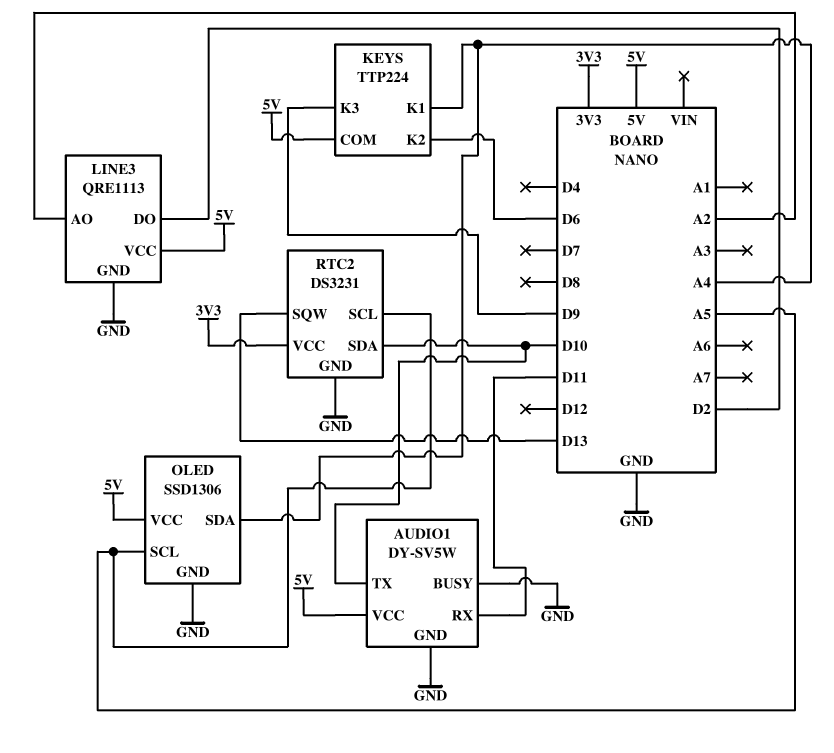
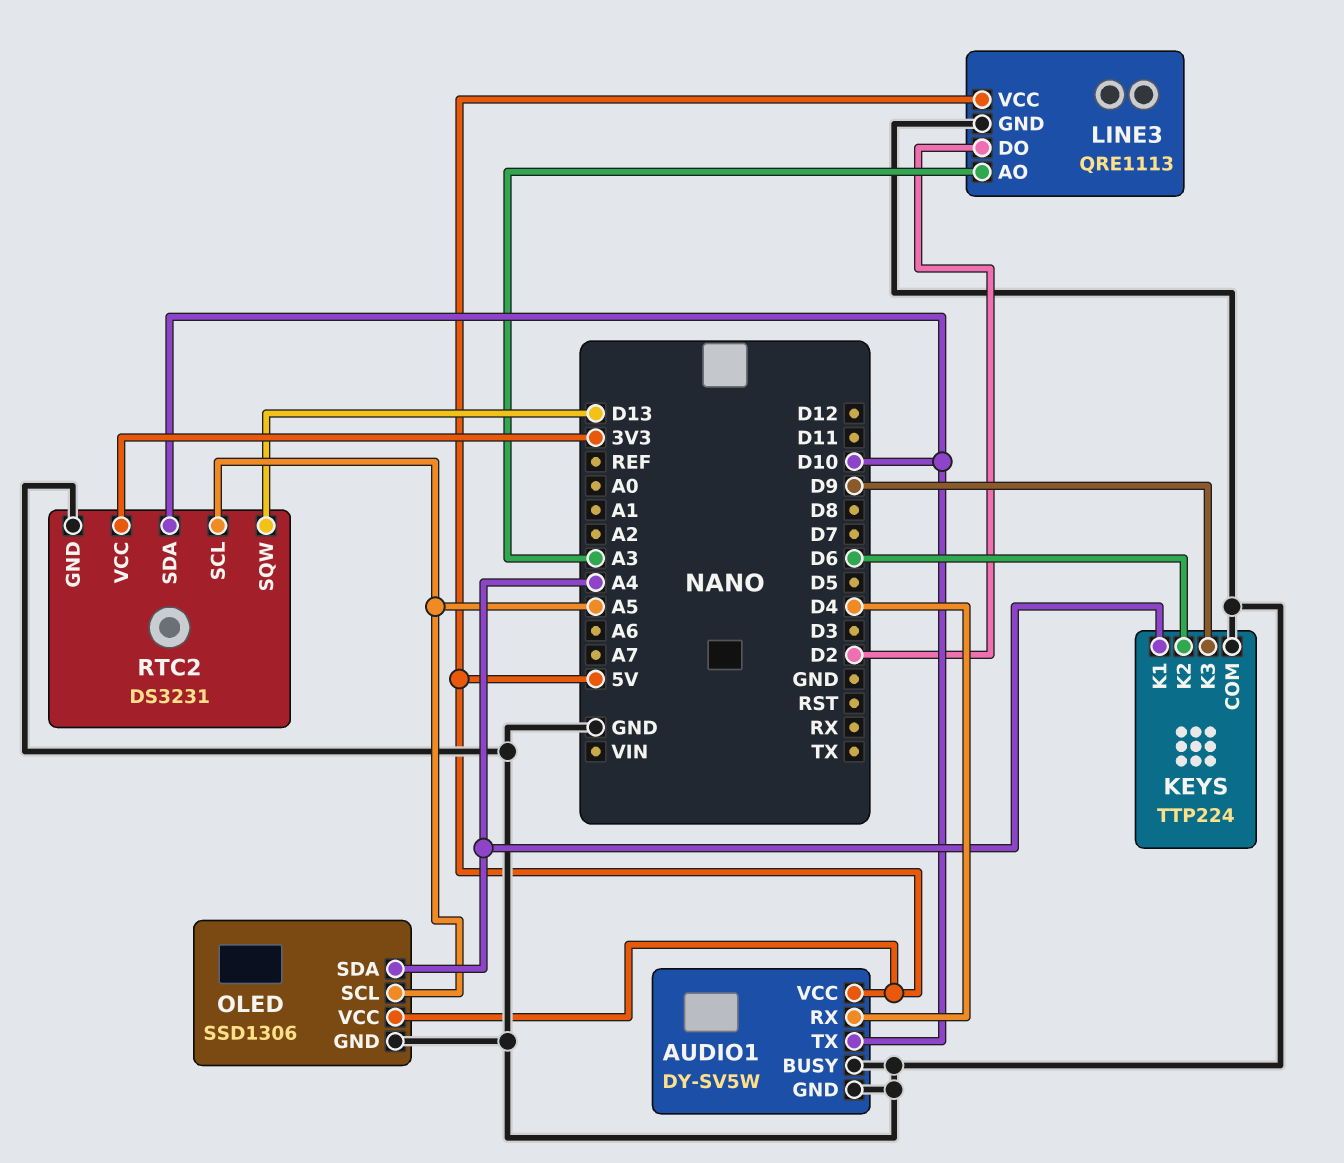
AUDIO1 pin RX: D11 -> D4
KEYS pin COM: 5V -> GND
LINE3 pin AO: A2 -> A3

